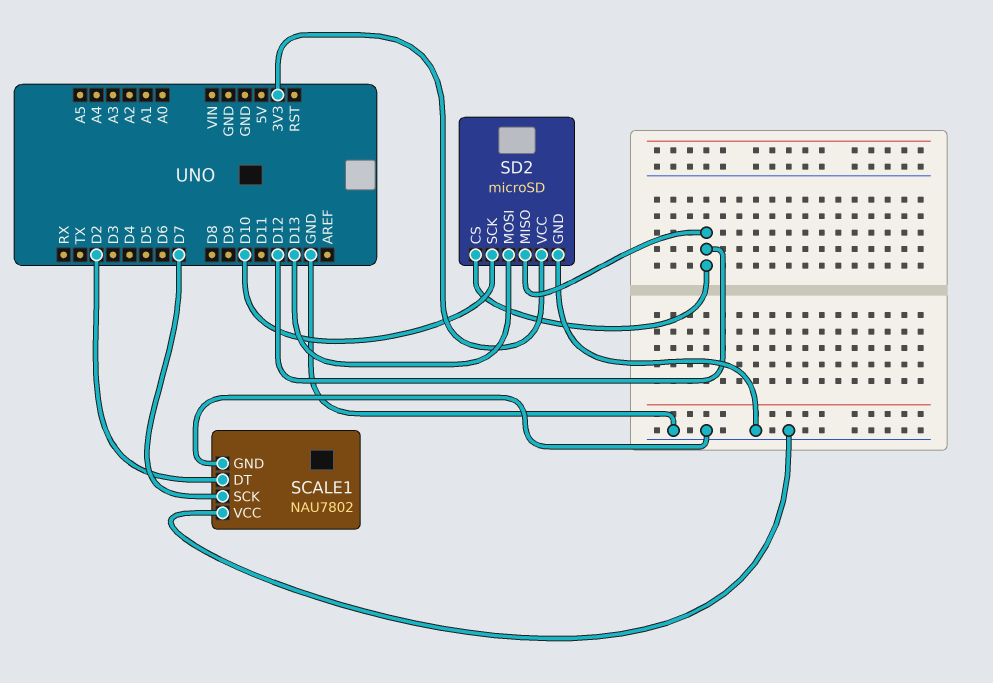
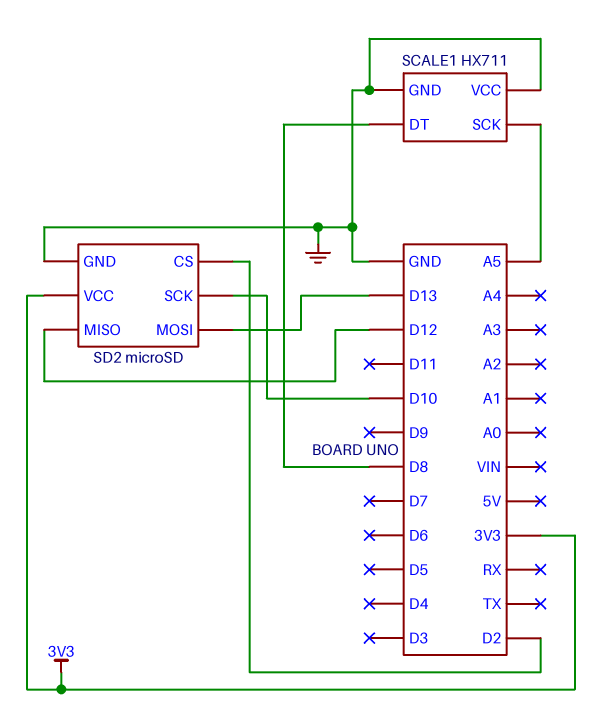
SCALE1: NAU7802 -> HX711
SCALE1 pin DT: D2 -> D8
SCALE1 pin SCK: D7 -> A5
SD2 pin CS: D12 -> D2

